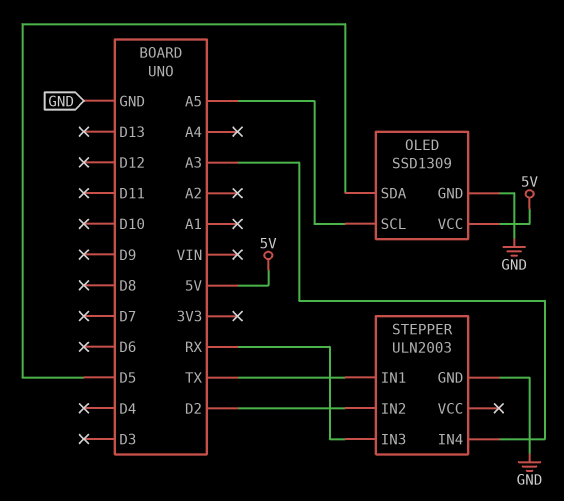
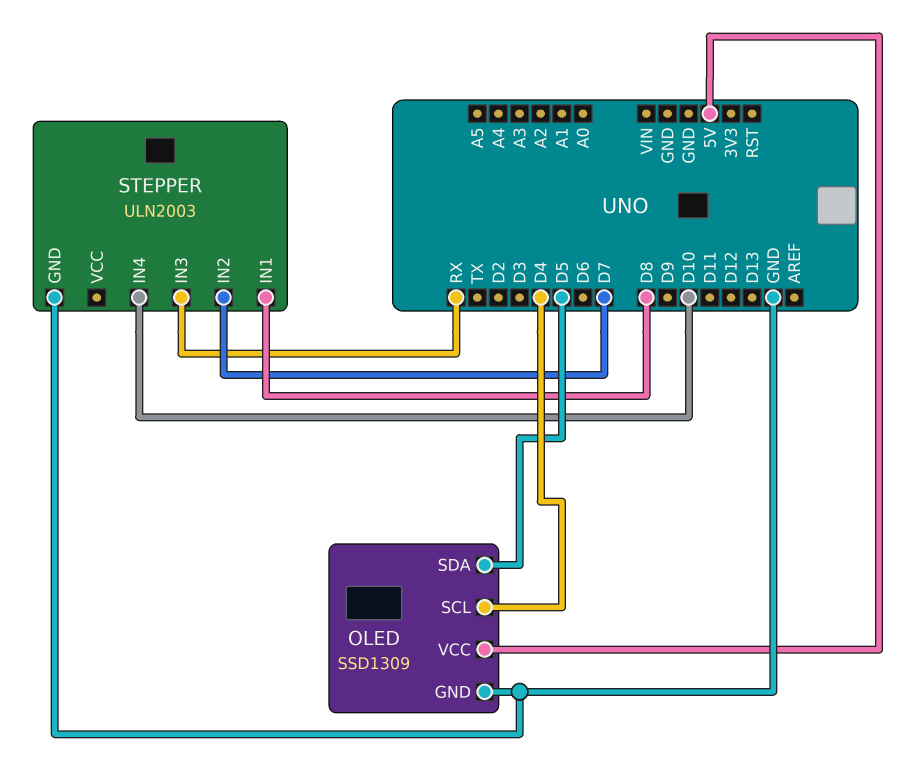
OLED pin SCL: A5 -> D4
STEPPER pin IN1: TX -> D8
STEPPER pin IN2: D2 -> D7
STEPPER pin IN4: A3 -> D10

